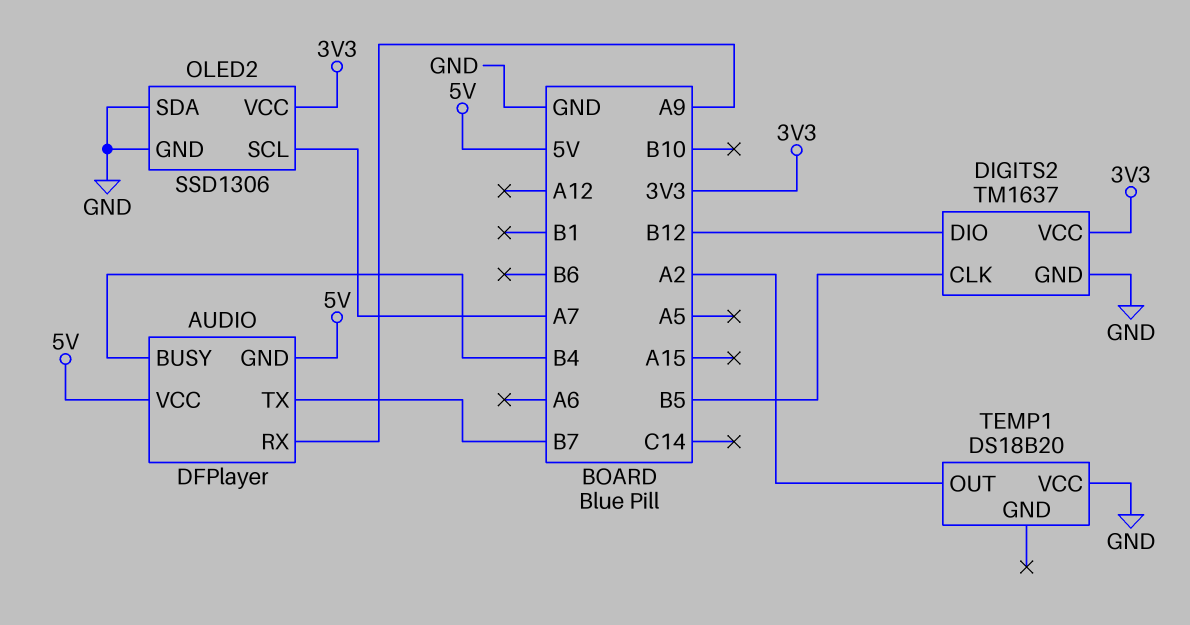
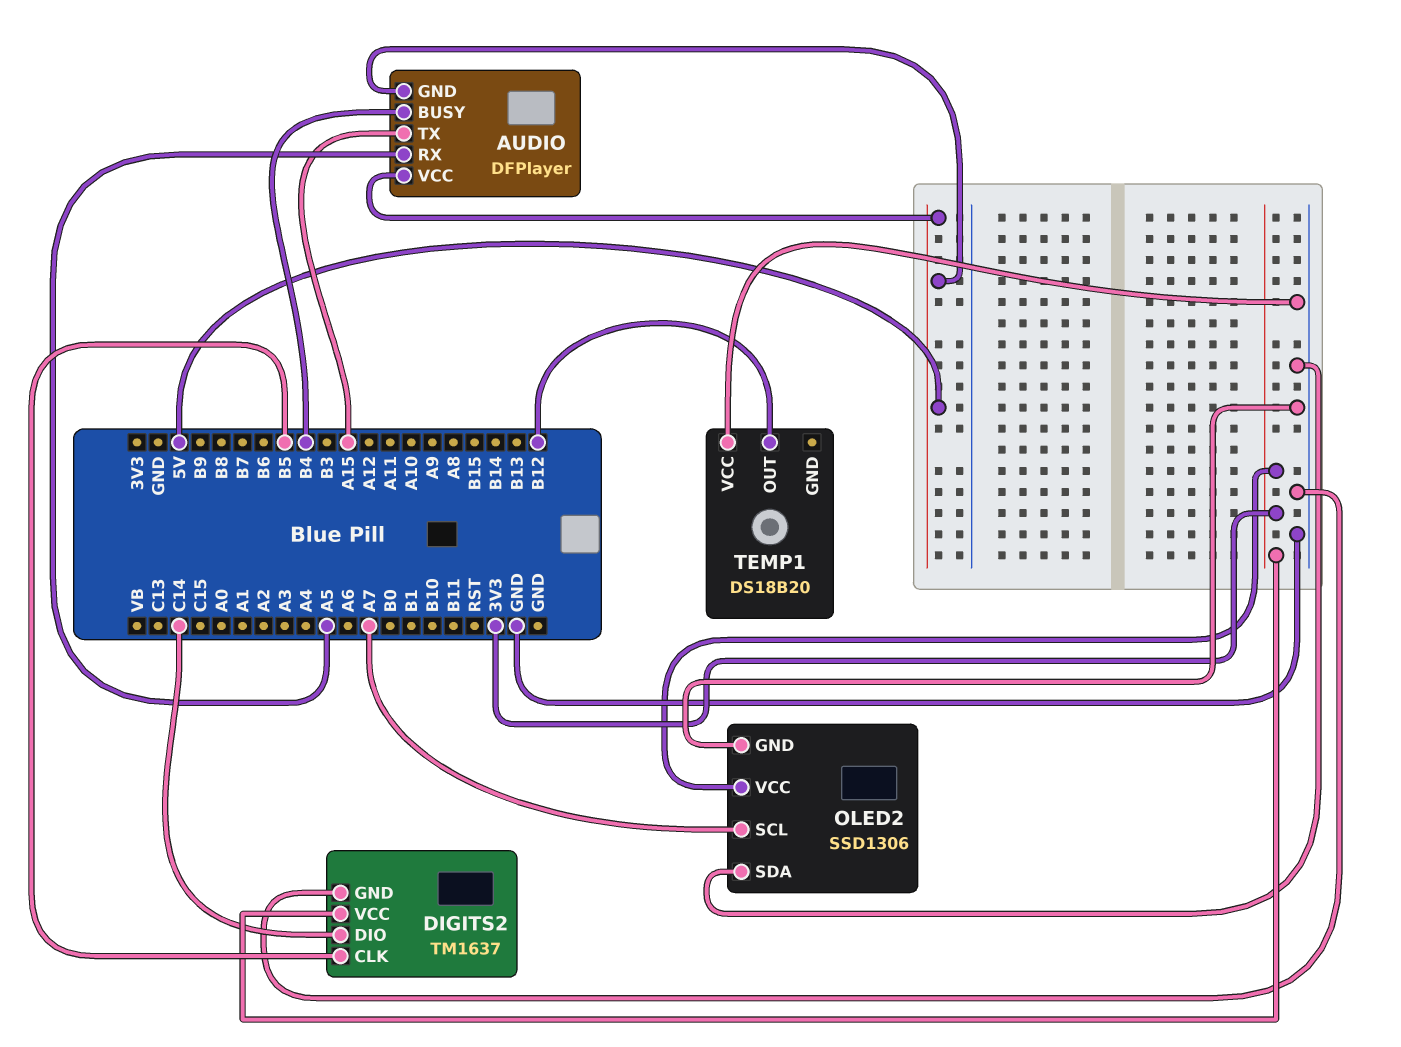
AUDIO pin RX: A9 -> A5
AUDIO pin TX: B7 -> A15
DIGITS2 pin DIO: B12 -> C14
TEMP1 pin OUT: A2 -> B12

